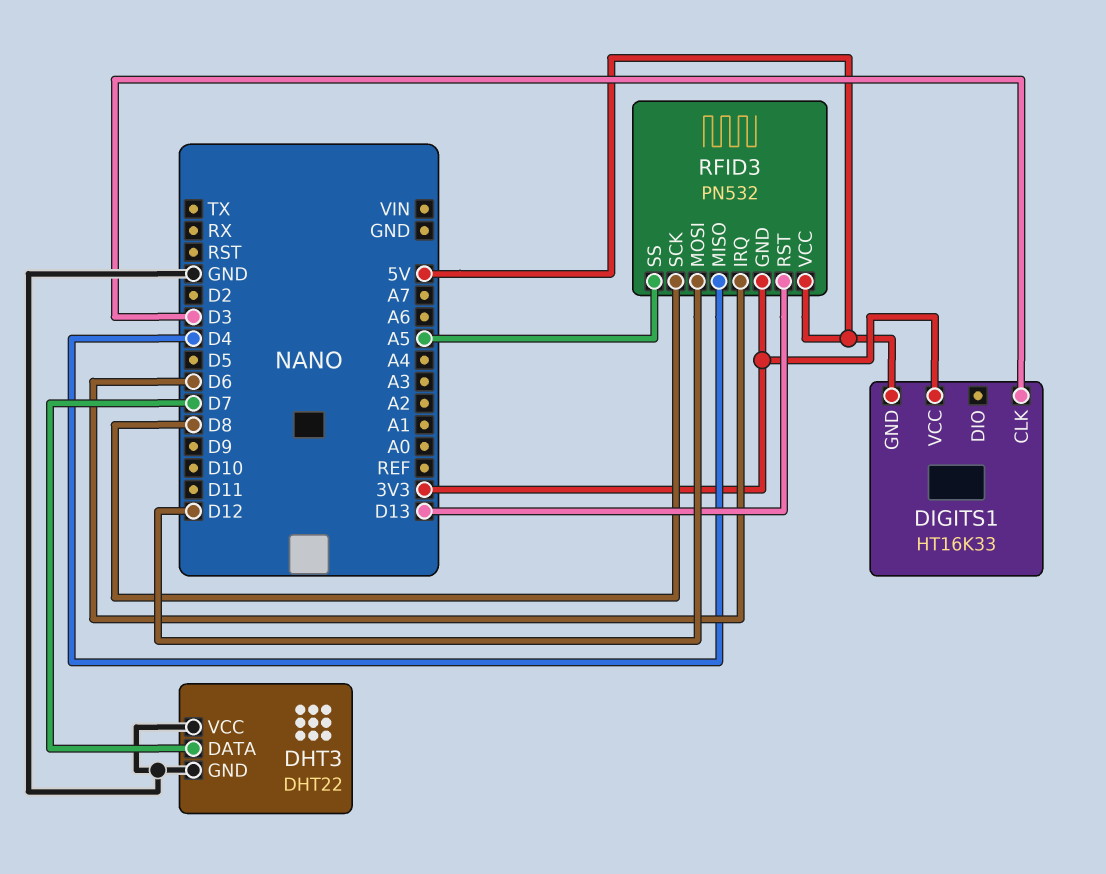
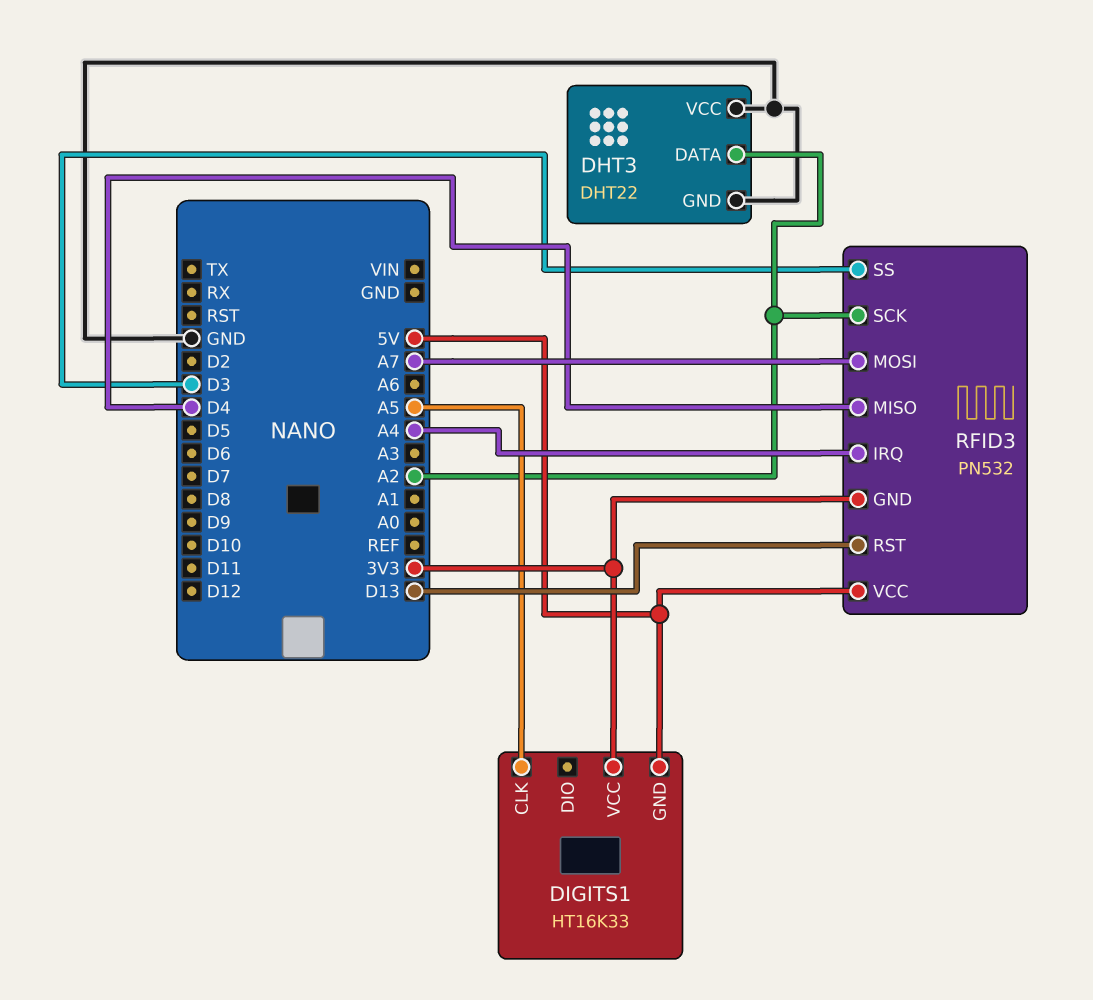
DHT3 pin DATA: D7 -> A2
DIGITS1 pin CLK: D3 -> A5
RFID3 pin IRQ: D6 -> A4
RFID3 pin MOSI: D12 -> A7
RFID3 pin SCK: D8 -> A2
RFID3 pin SS: A5 -> D3

